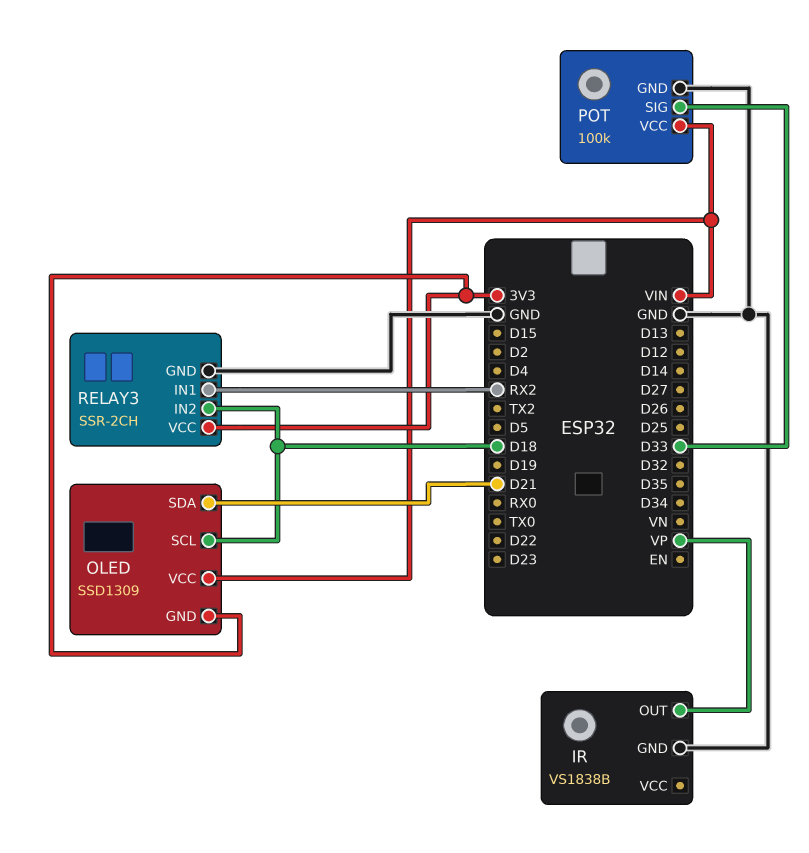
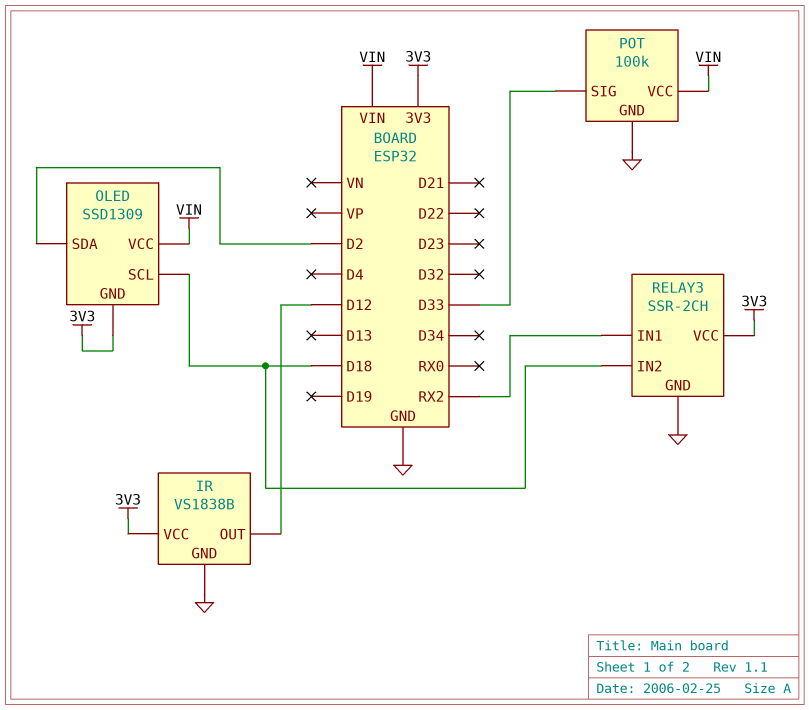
IR pin OUT: VP -> D12
IR pin VCC: none -> 3V3
OLED pin SDA: D21 -> D2

